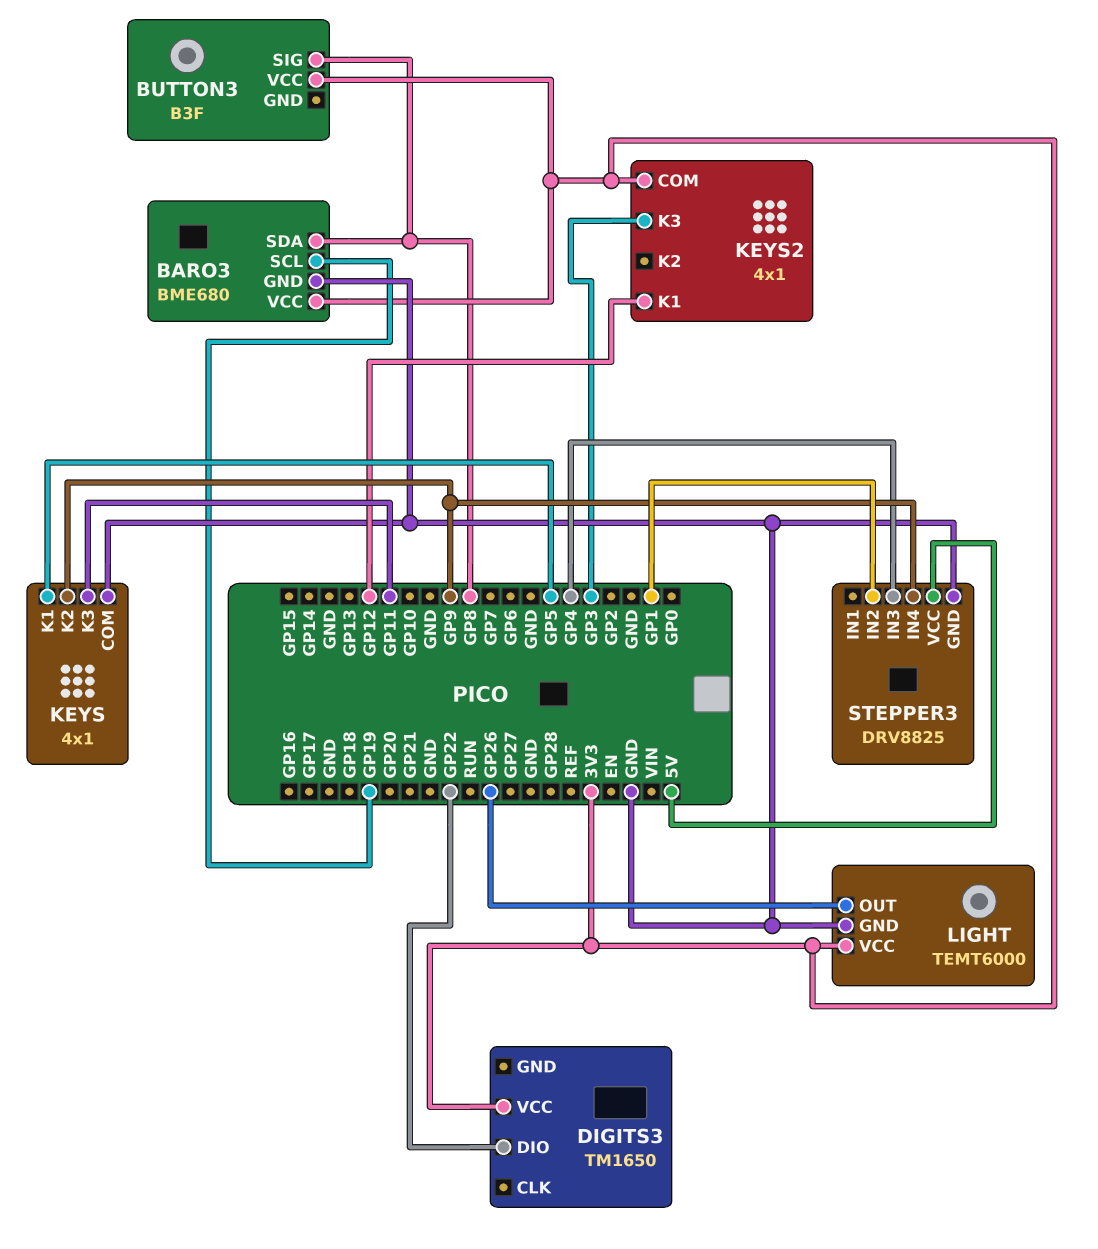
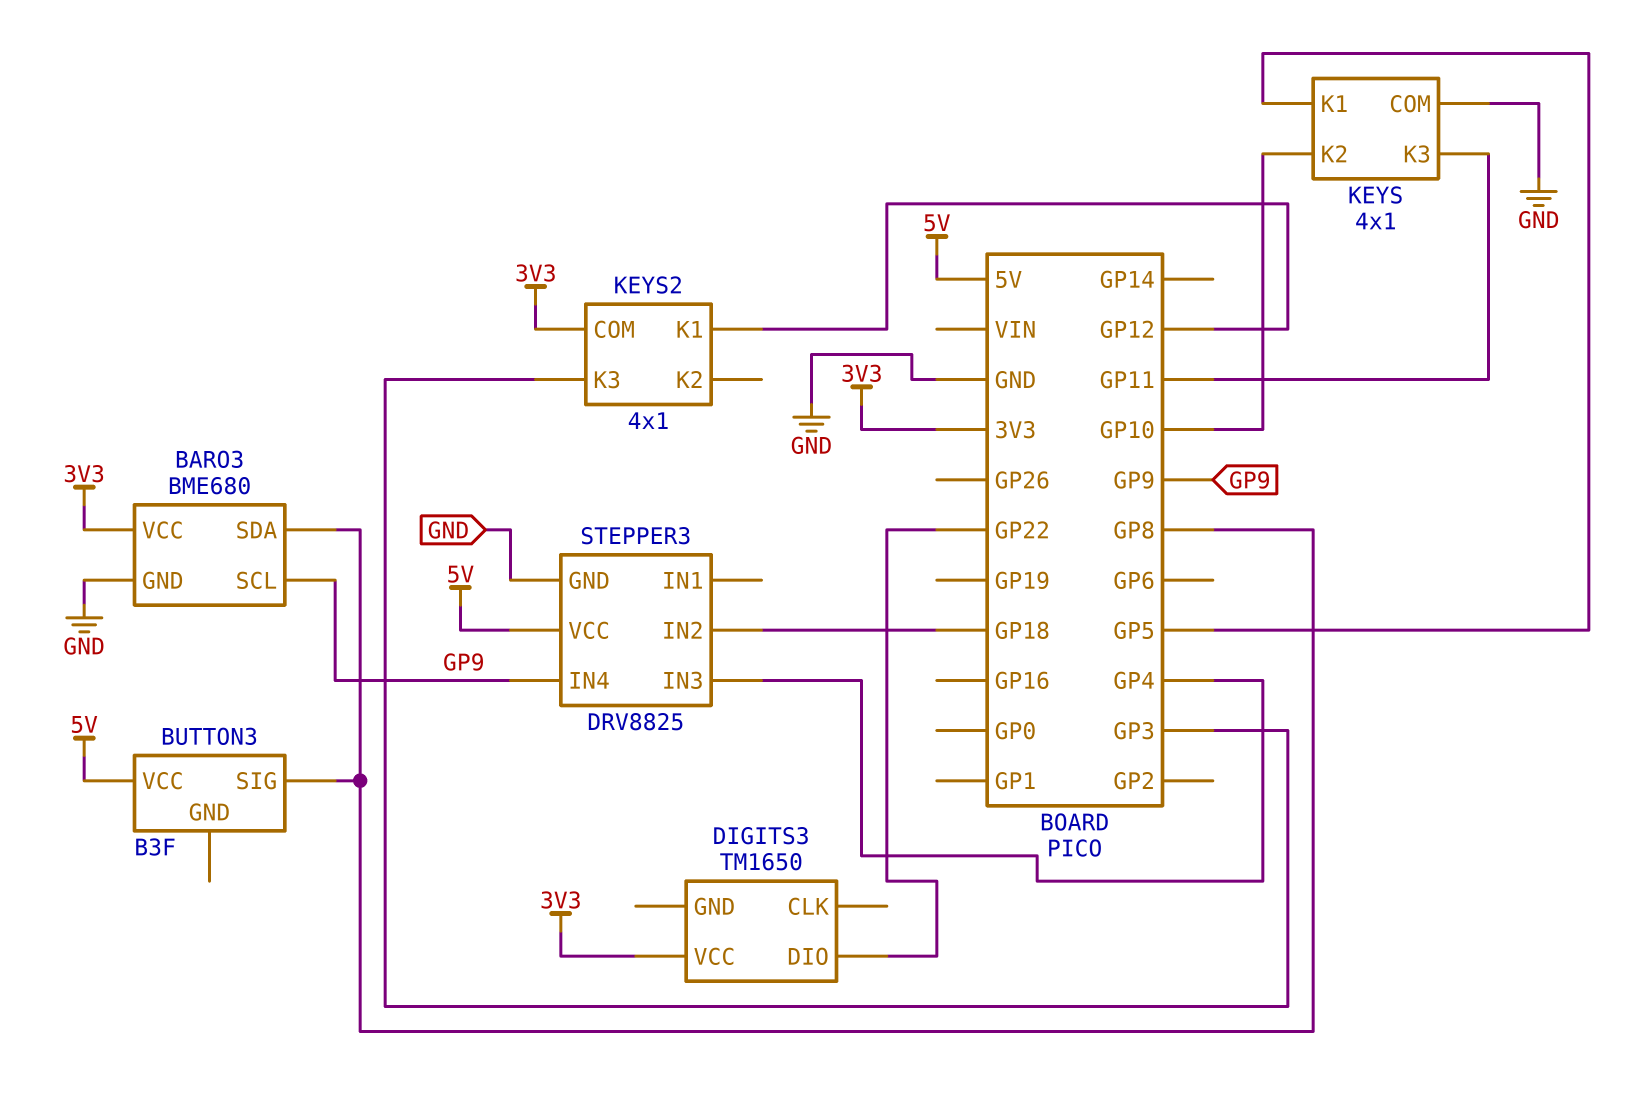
BARO3 pin SCL: GP19 -> GP9
BUTTON3 pin VCC: 3V3 -> 5V
KEYS pin K2: GP9 -> GP10
LIGHT: TEMT6000 -> none
LIGHT pin GND: GND -> none
LIGHT pin OUT: GP26 -> none
LIGHT pin VCC: 3V3 -> none
STEPPER3 pin IN2: GP1 -> GP18

